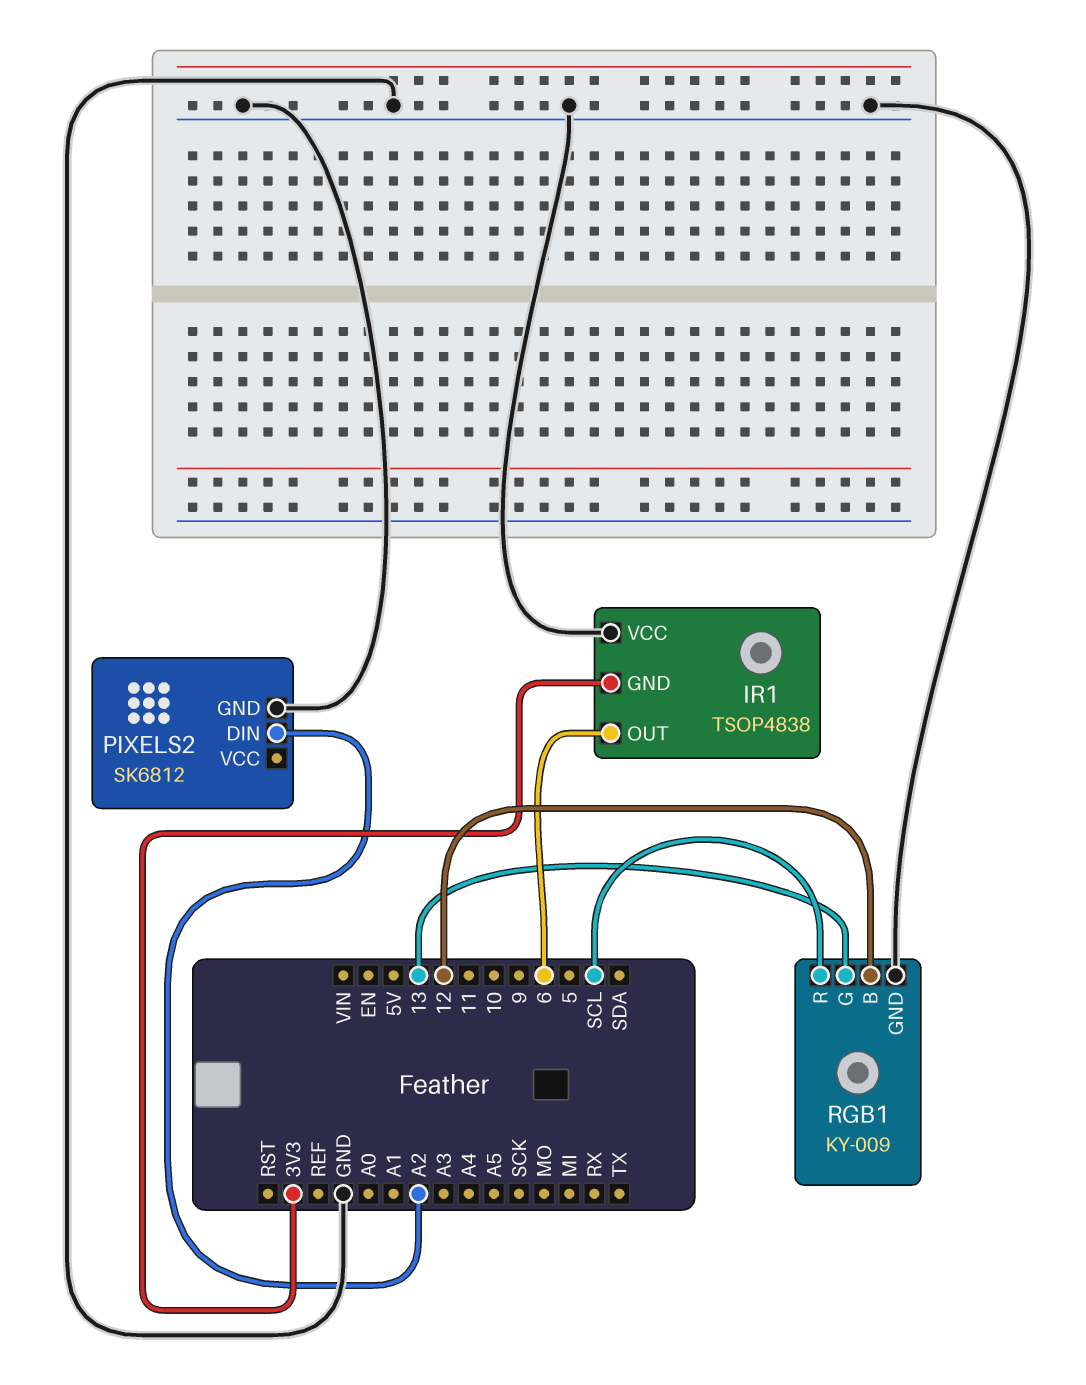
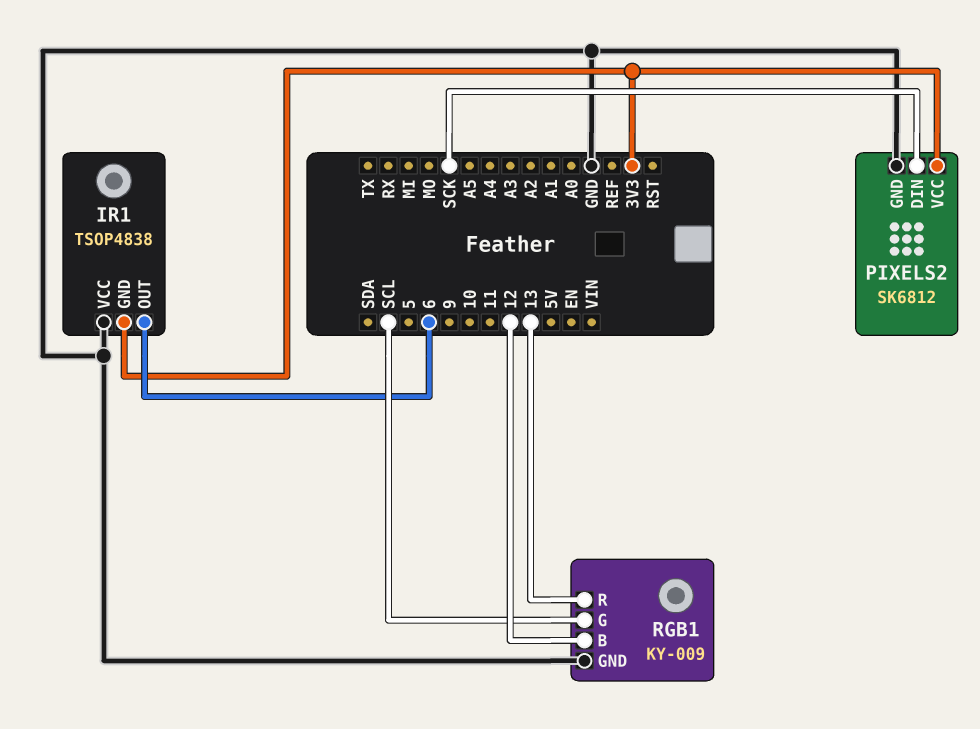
PIXELS2 pin DIN: A2 -> SCK
PIXELS2 pin VCC: none -> 3V3
RGB1 pin G: 13 -> SCL
RGB1 pin R: SCL -> 13

